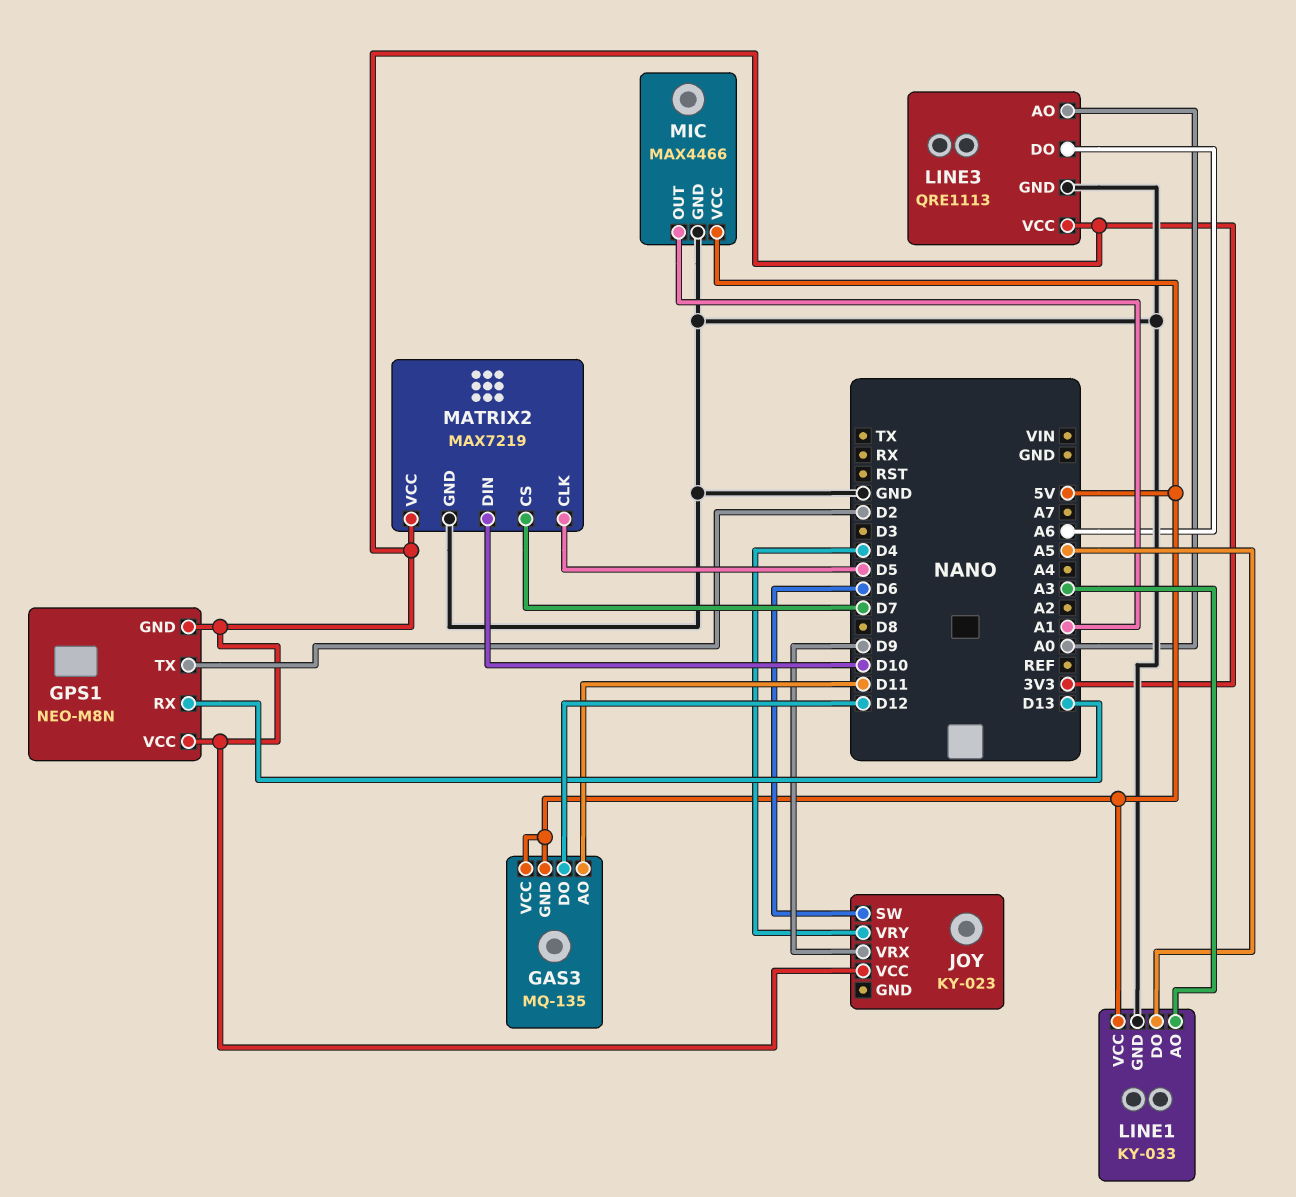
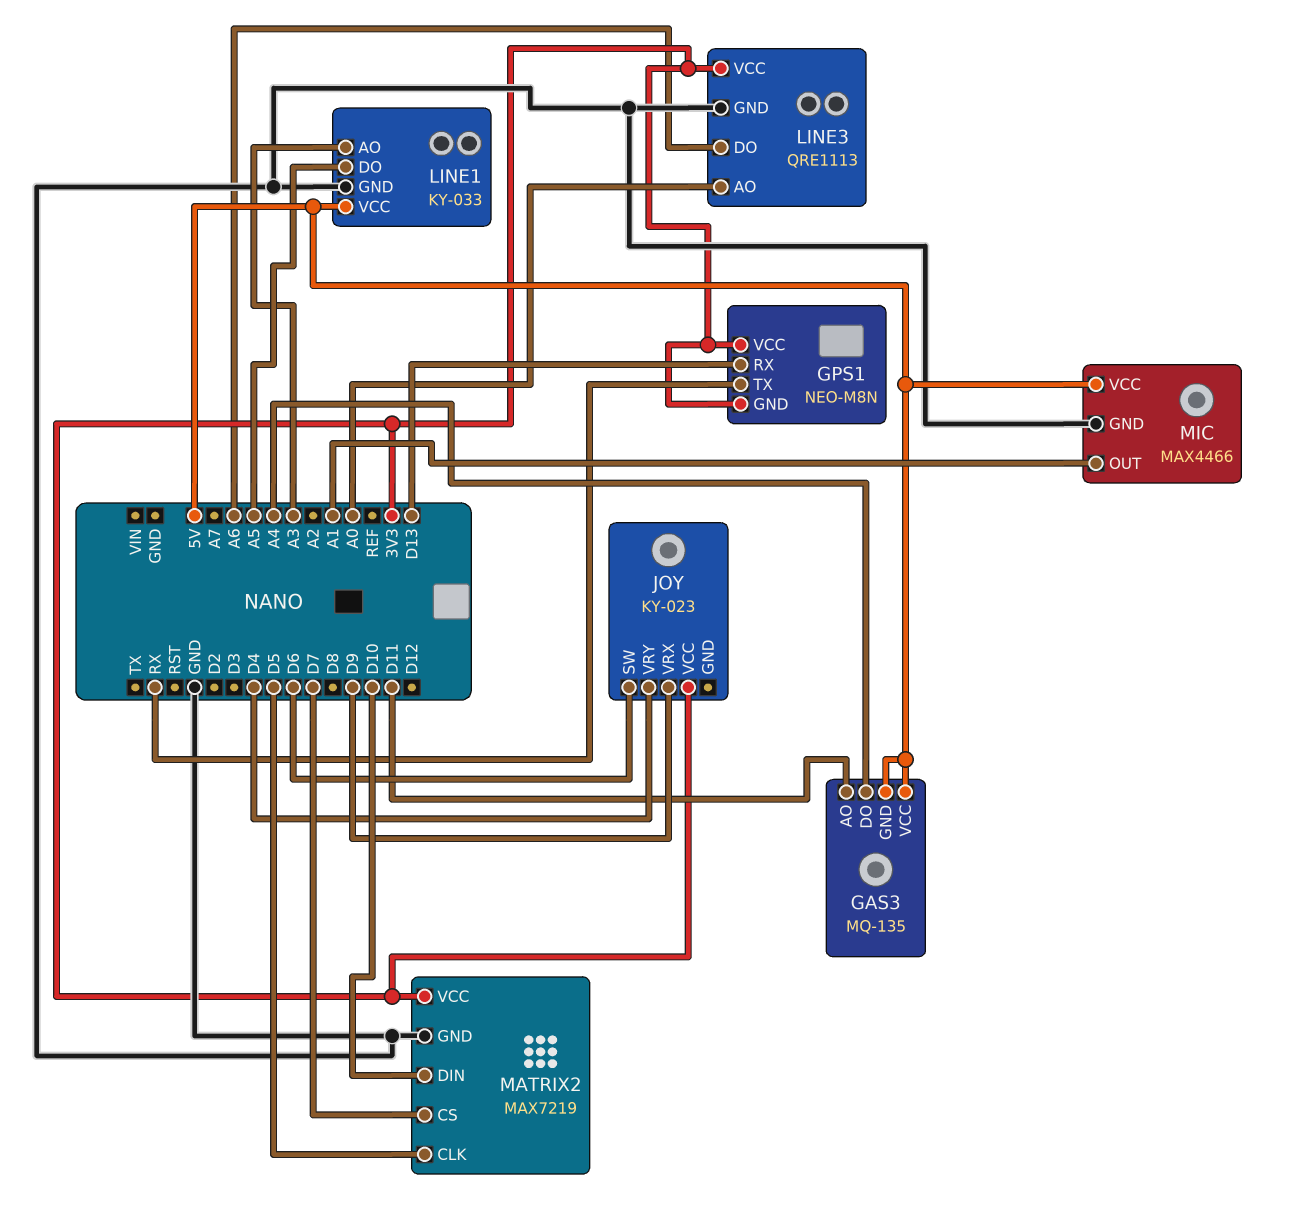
GAS3 pin DO: D12 -> A4
GPS1 pin TX: D2 -> RX

